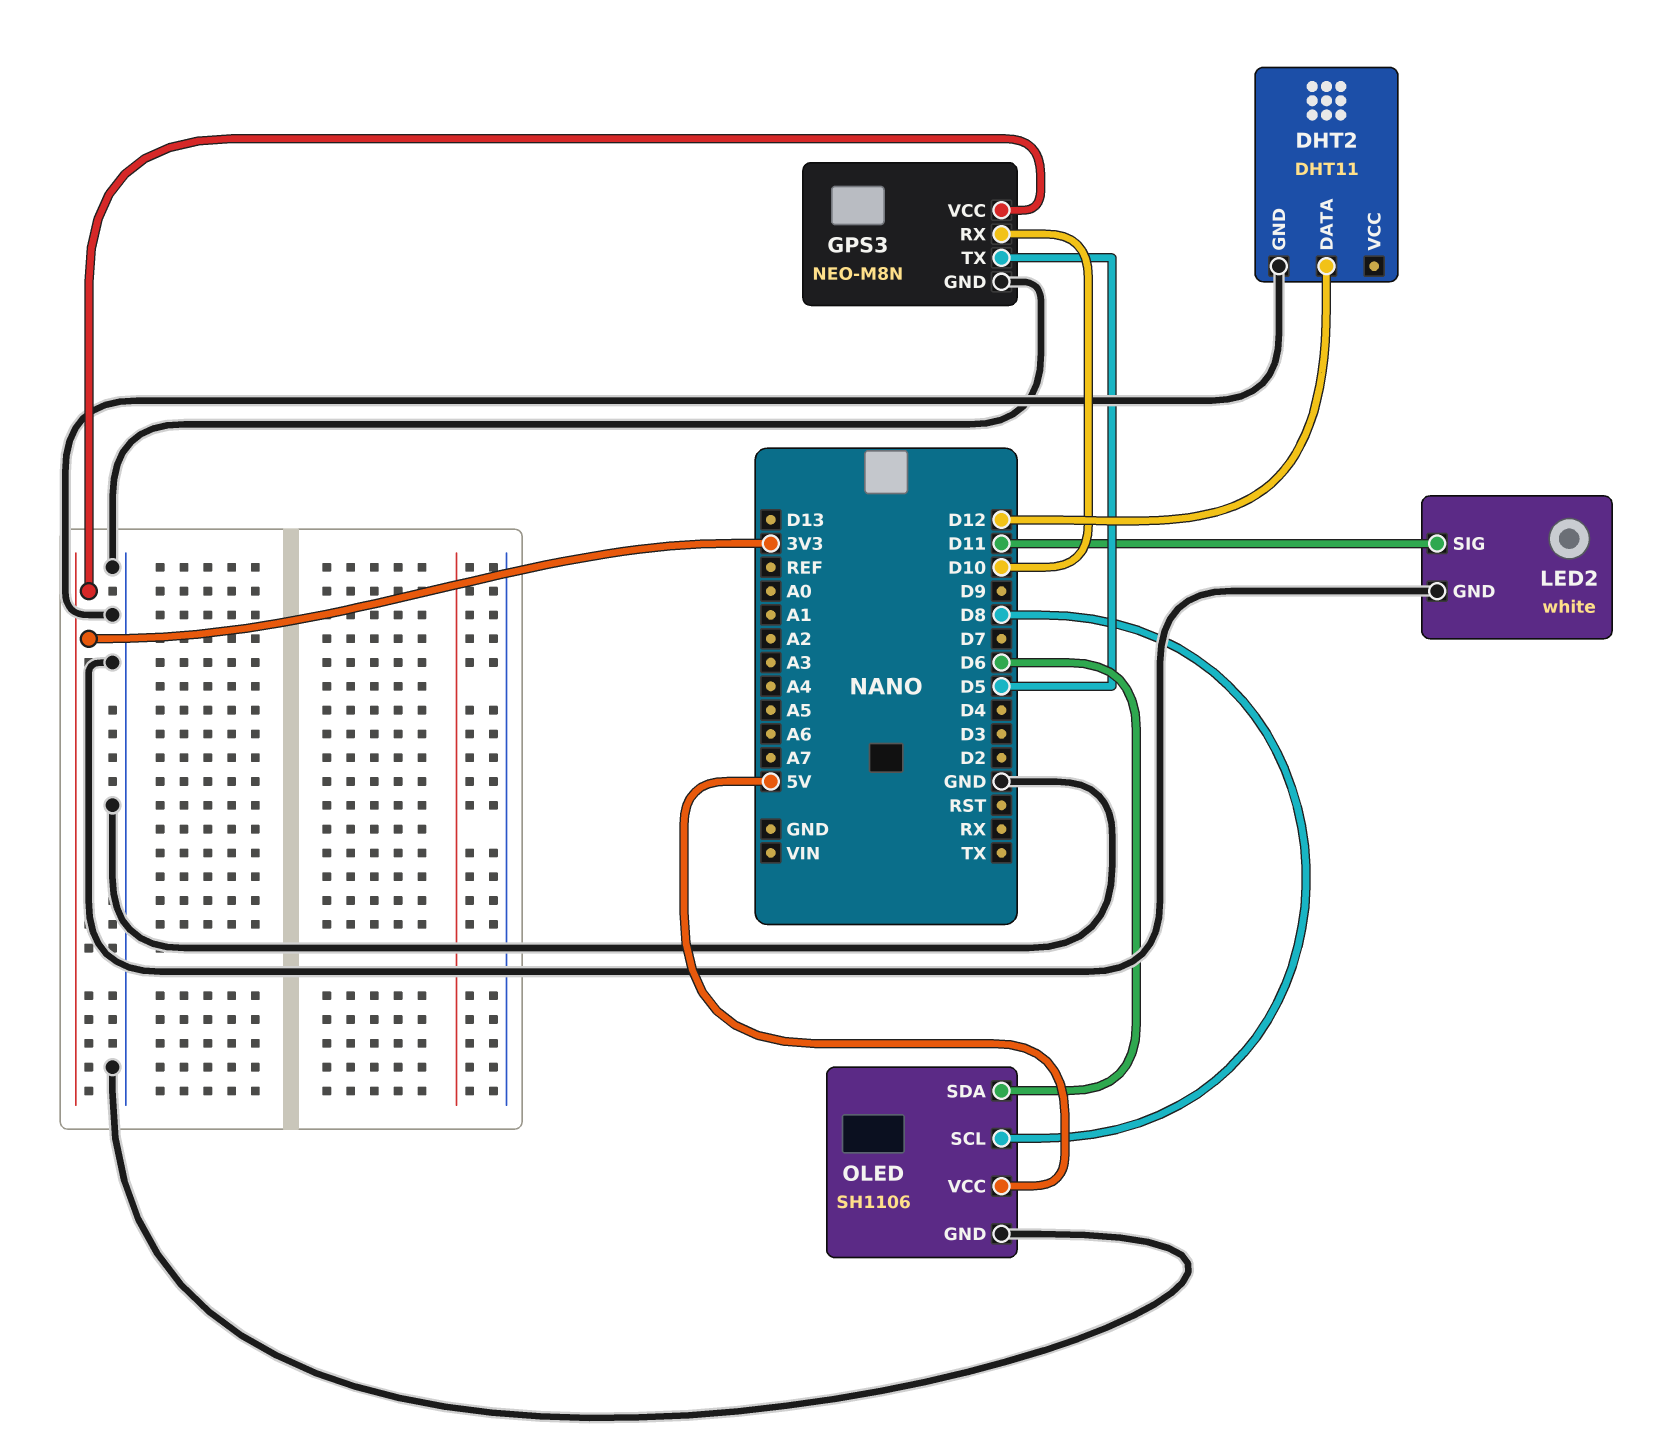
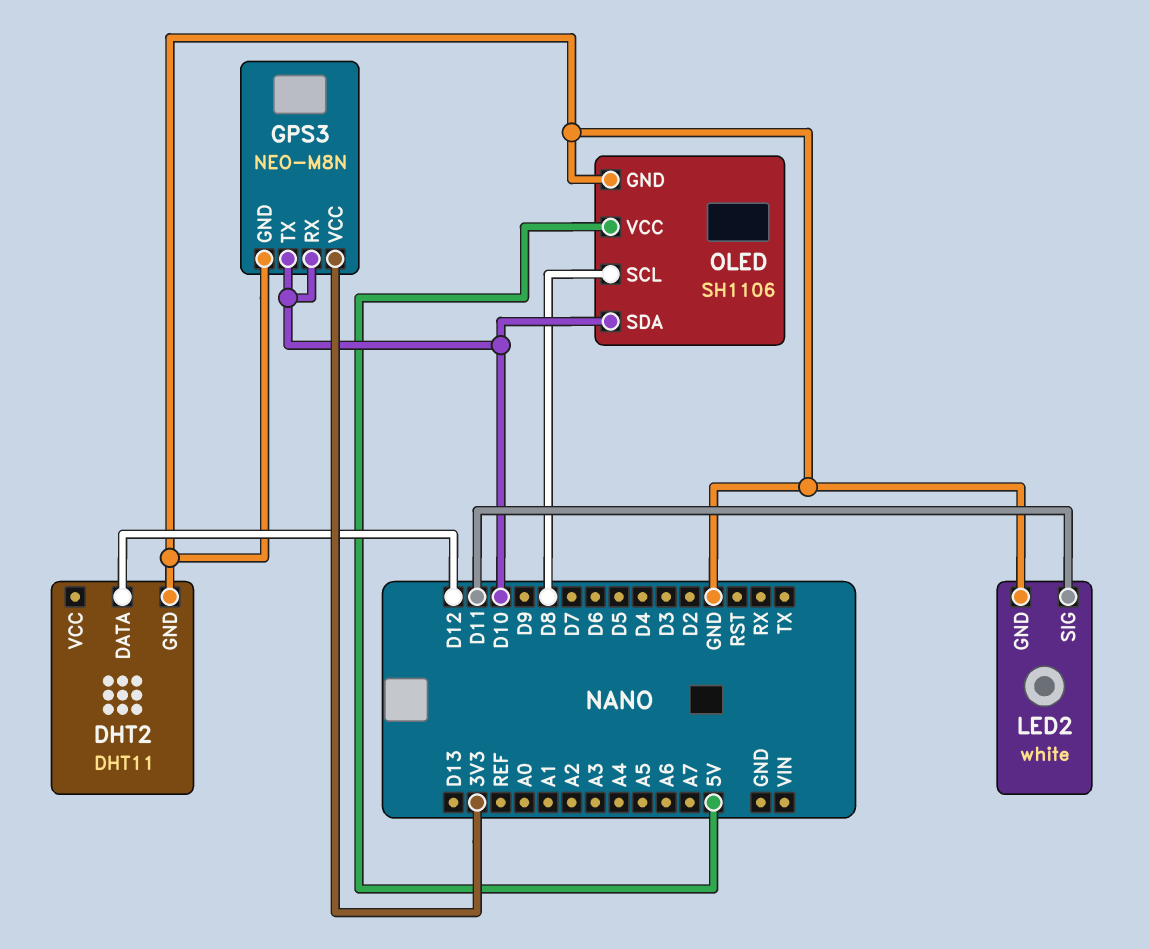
GPS3 pin TX: D5 -> D10
OLED pin SDA: D6 -> D10

